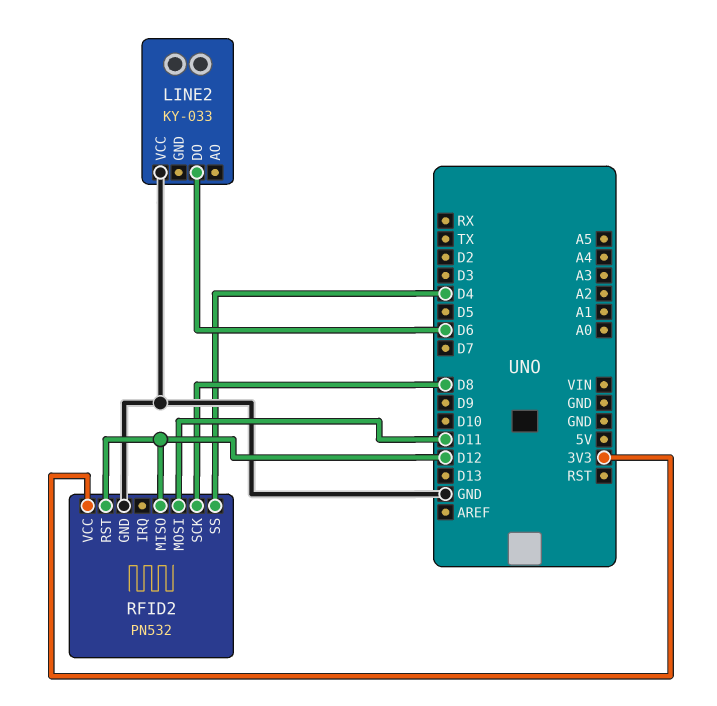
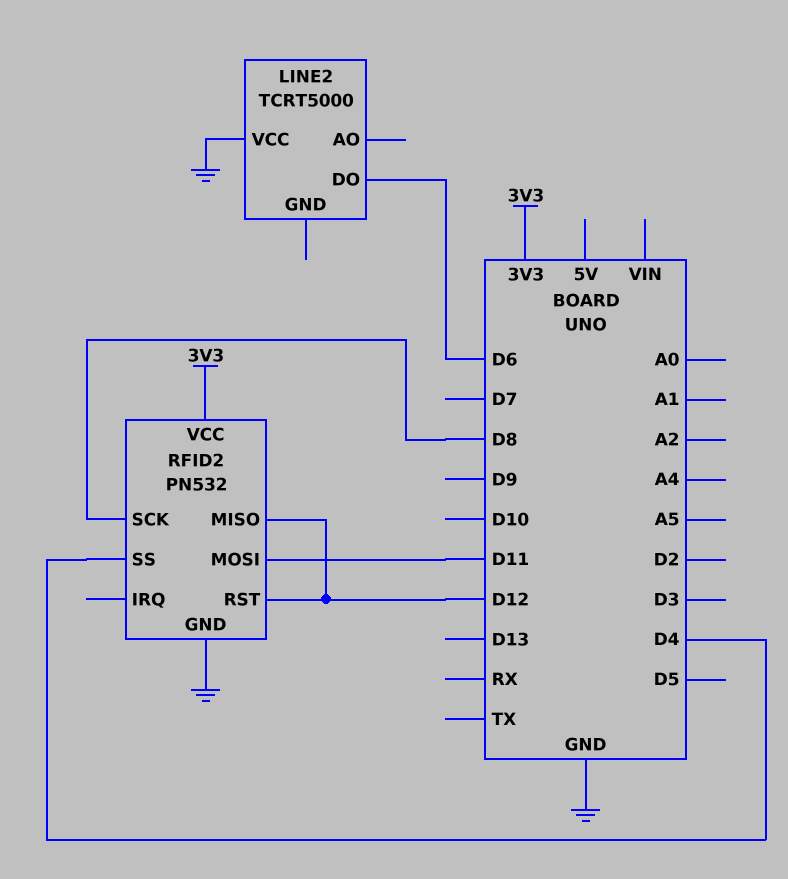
LINE2: KY-033 -> TCRT5000

